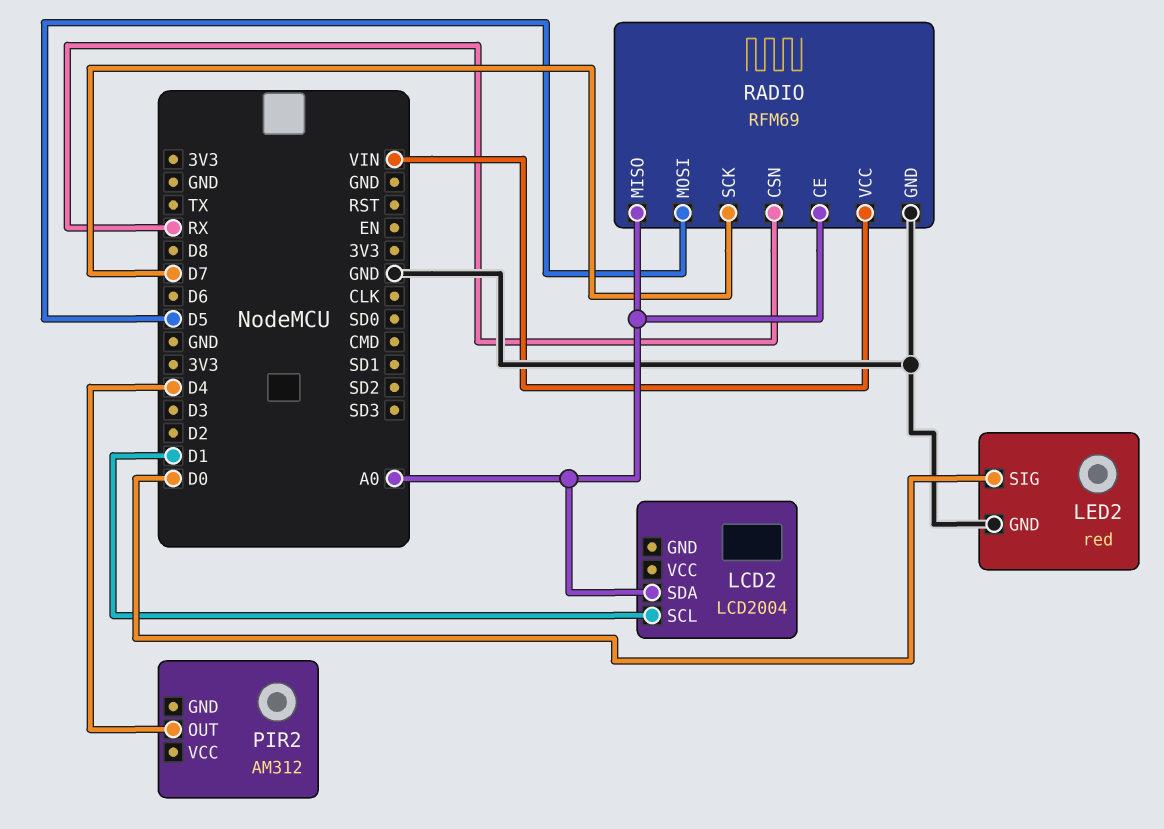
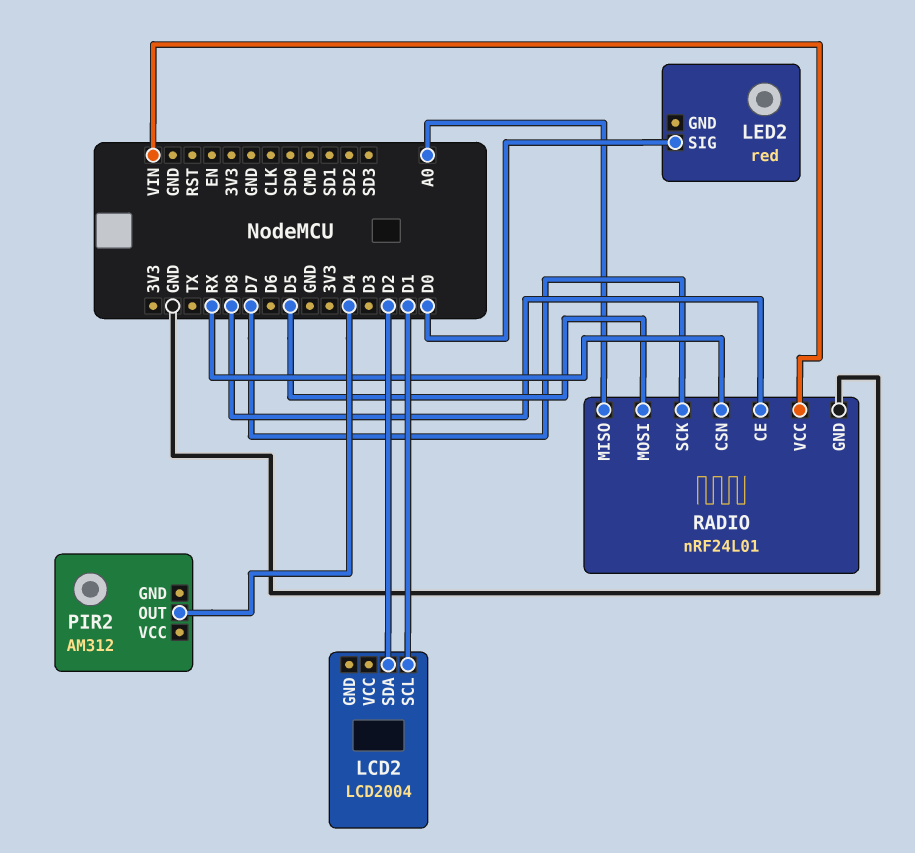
LCD2 pin SDA: A0 -> D2
LED2 pin GND: GND -> none
RADIO: RFM69 -> nRF24L01
RADIO pin CE: A0 -> D8

